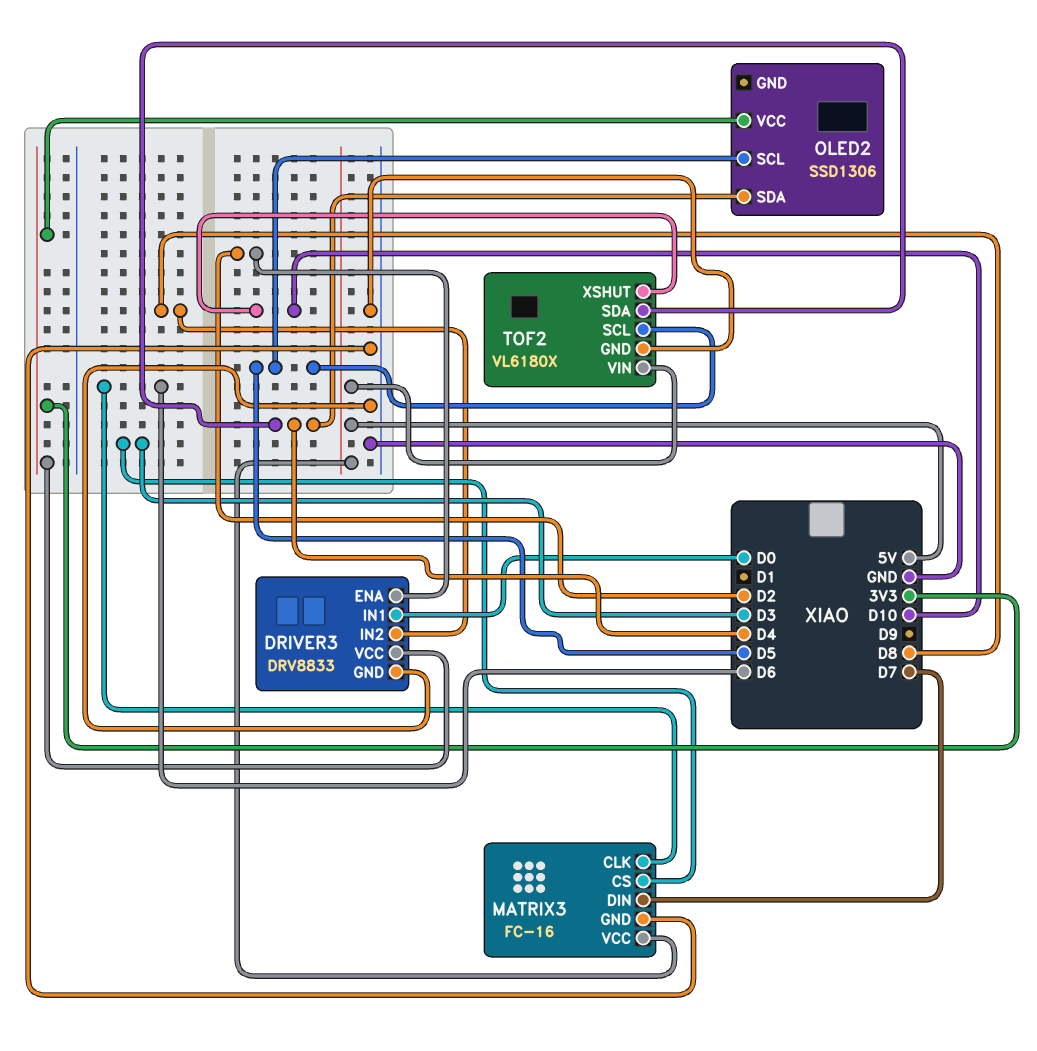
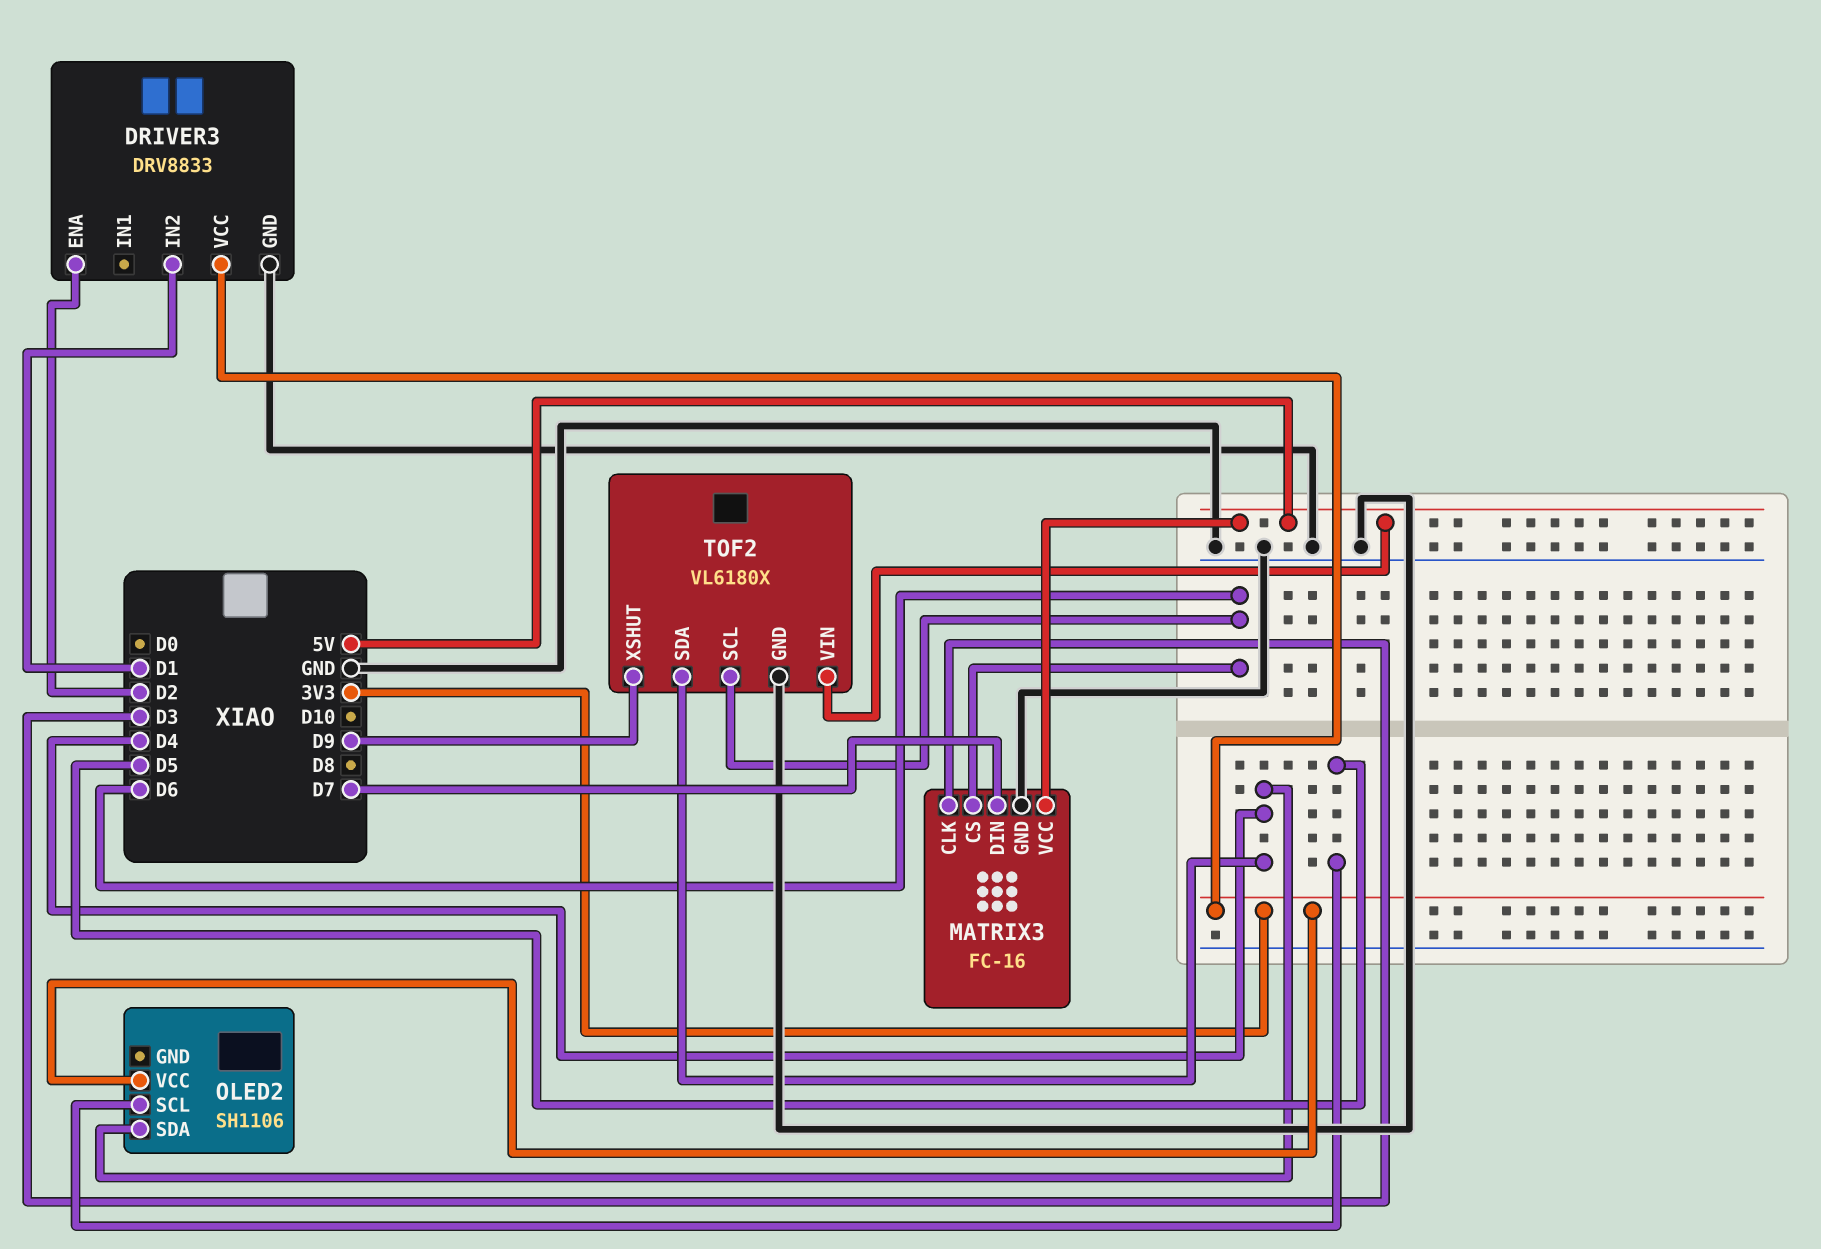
DRIVER3 pin IN1: D0 -> none
DRIVER3 pin IN2: D8 -> D1
MATRIX3 pin CLK: D6 -> D3
MATRIX3 pin CS: D3 -> D6
OLED2: SSD1306 -> SH1106
TOF2 pin SCL: D5 -> D6
TOF2 pin XSHUT: D10 -> D9

